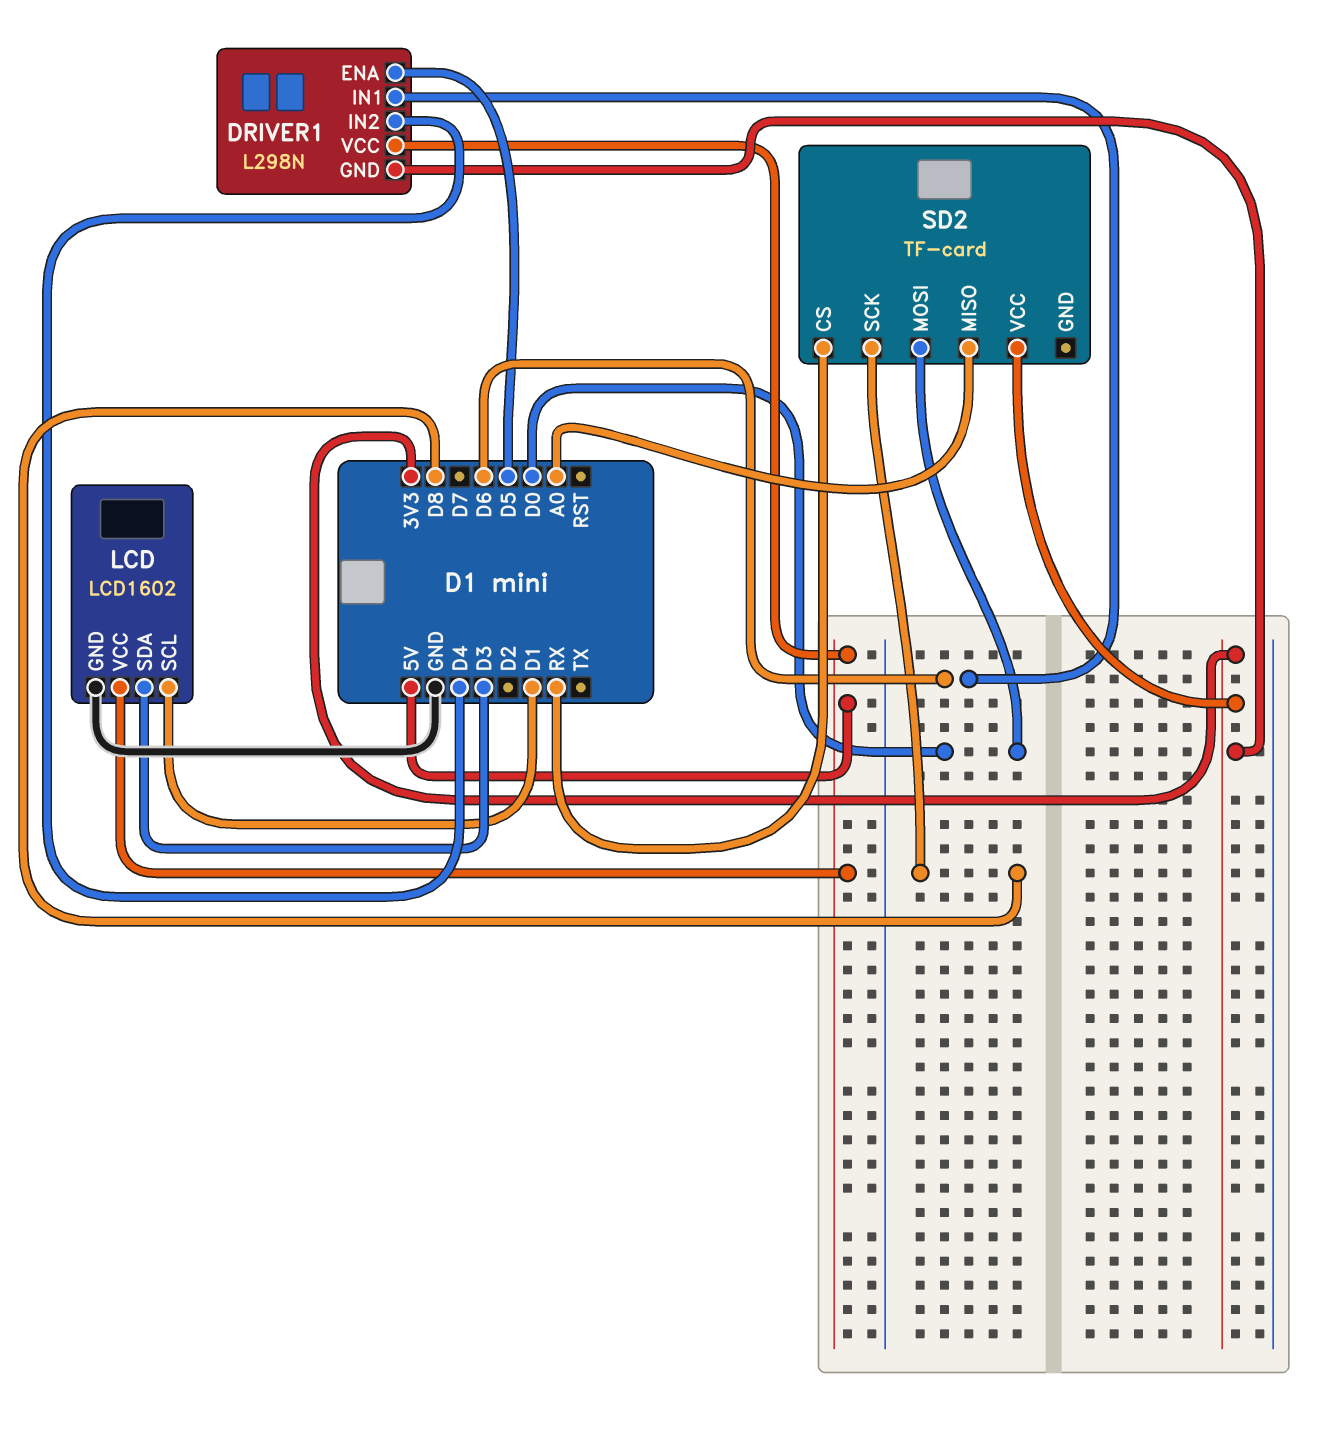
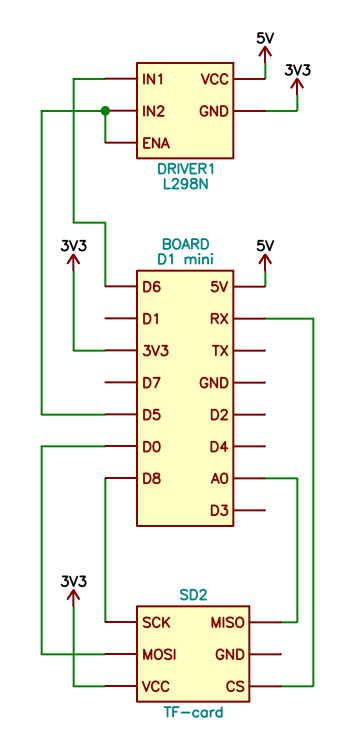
DRIVER1 pin IN2: D4 -> D5
LCD: LCD1602 -> none
LCD pin GND: GND -> none
LCD pin SCL: D1 -> none
LCD pin SDA: D3 -> none
LCD pin VCC: 5V -> none

